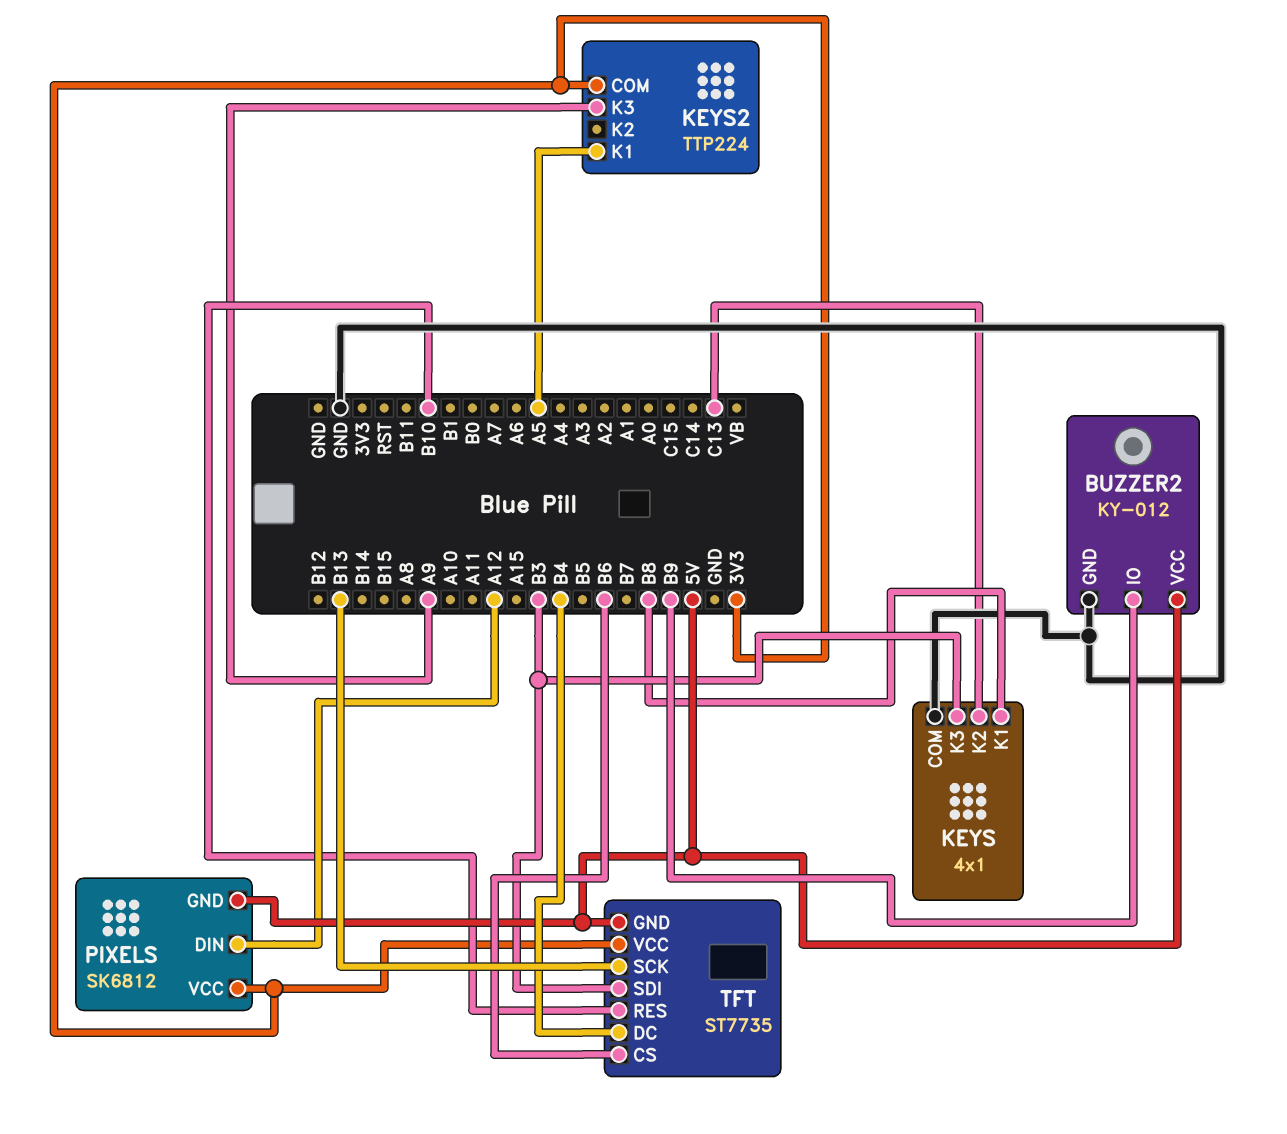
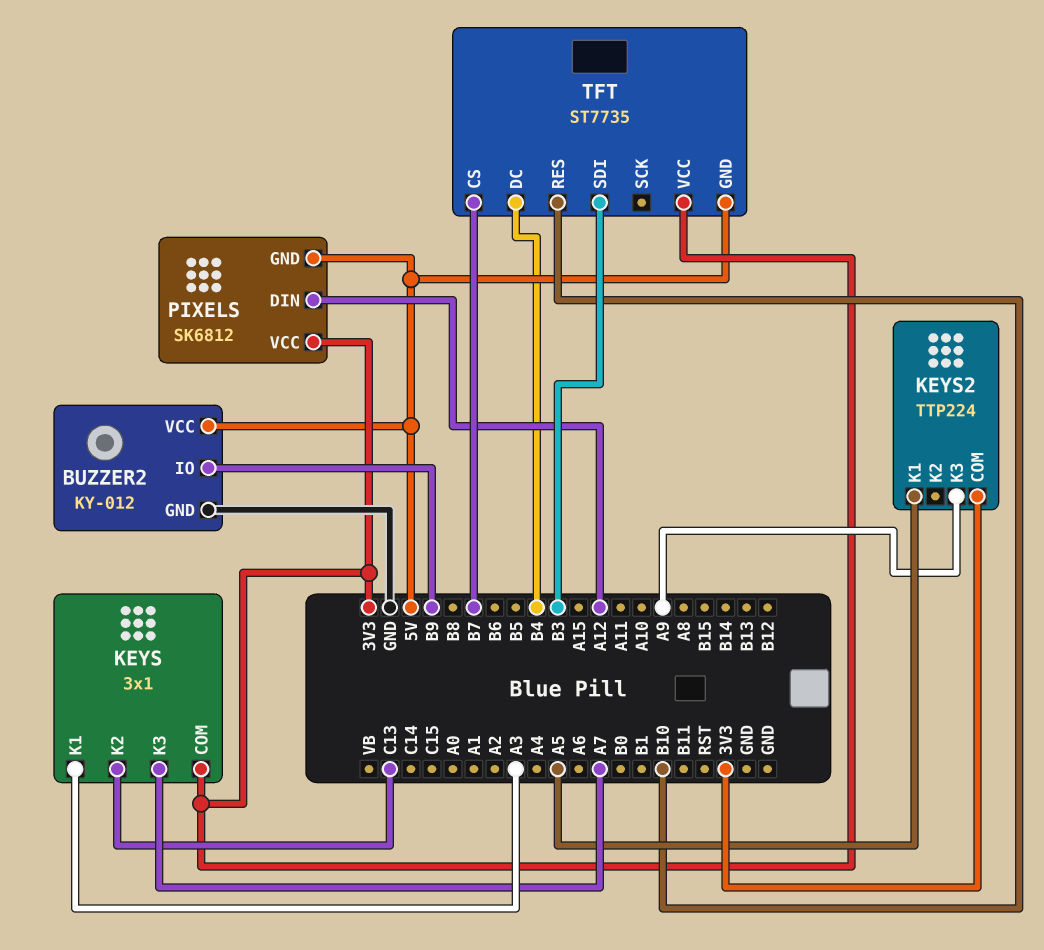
KEYS: 4x1 -> 3x1
KEYS pin COM: GND -> 3V3
KEYS pin K1: B8 -> A3
KEYS pin K3: B3 -> A7
TFT pin CS: B6 -> B7
TFT pin SCK: B13 -> none

